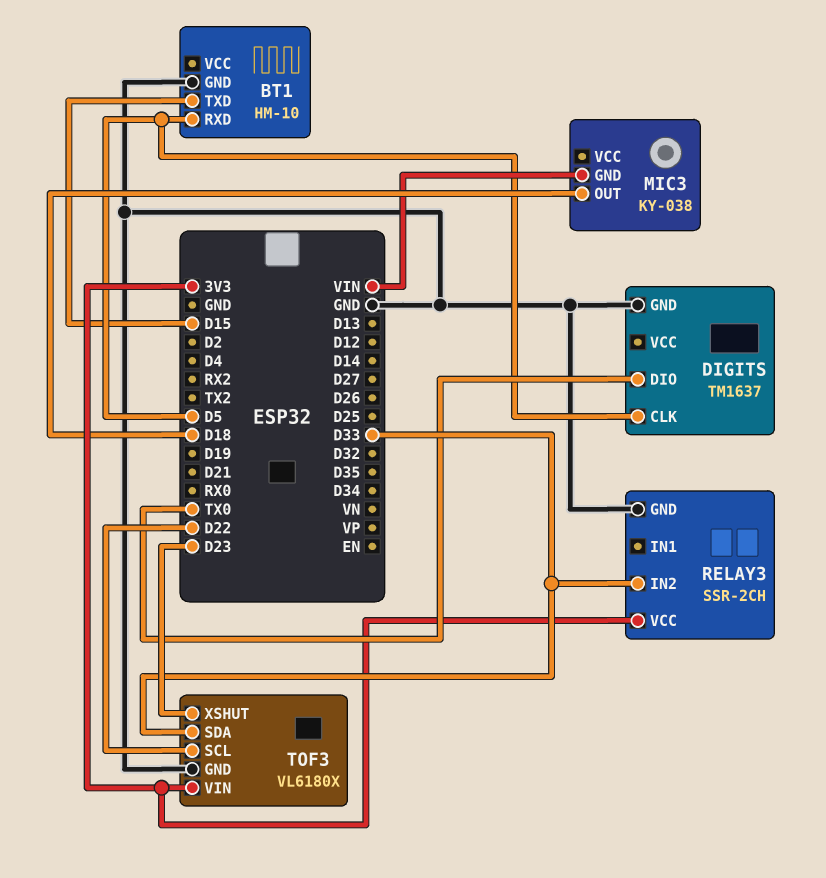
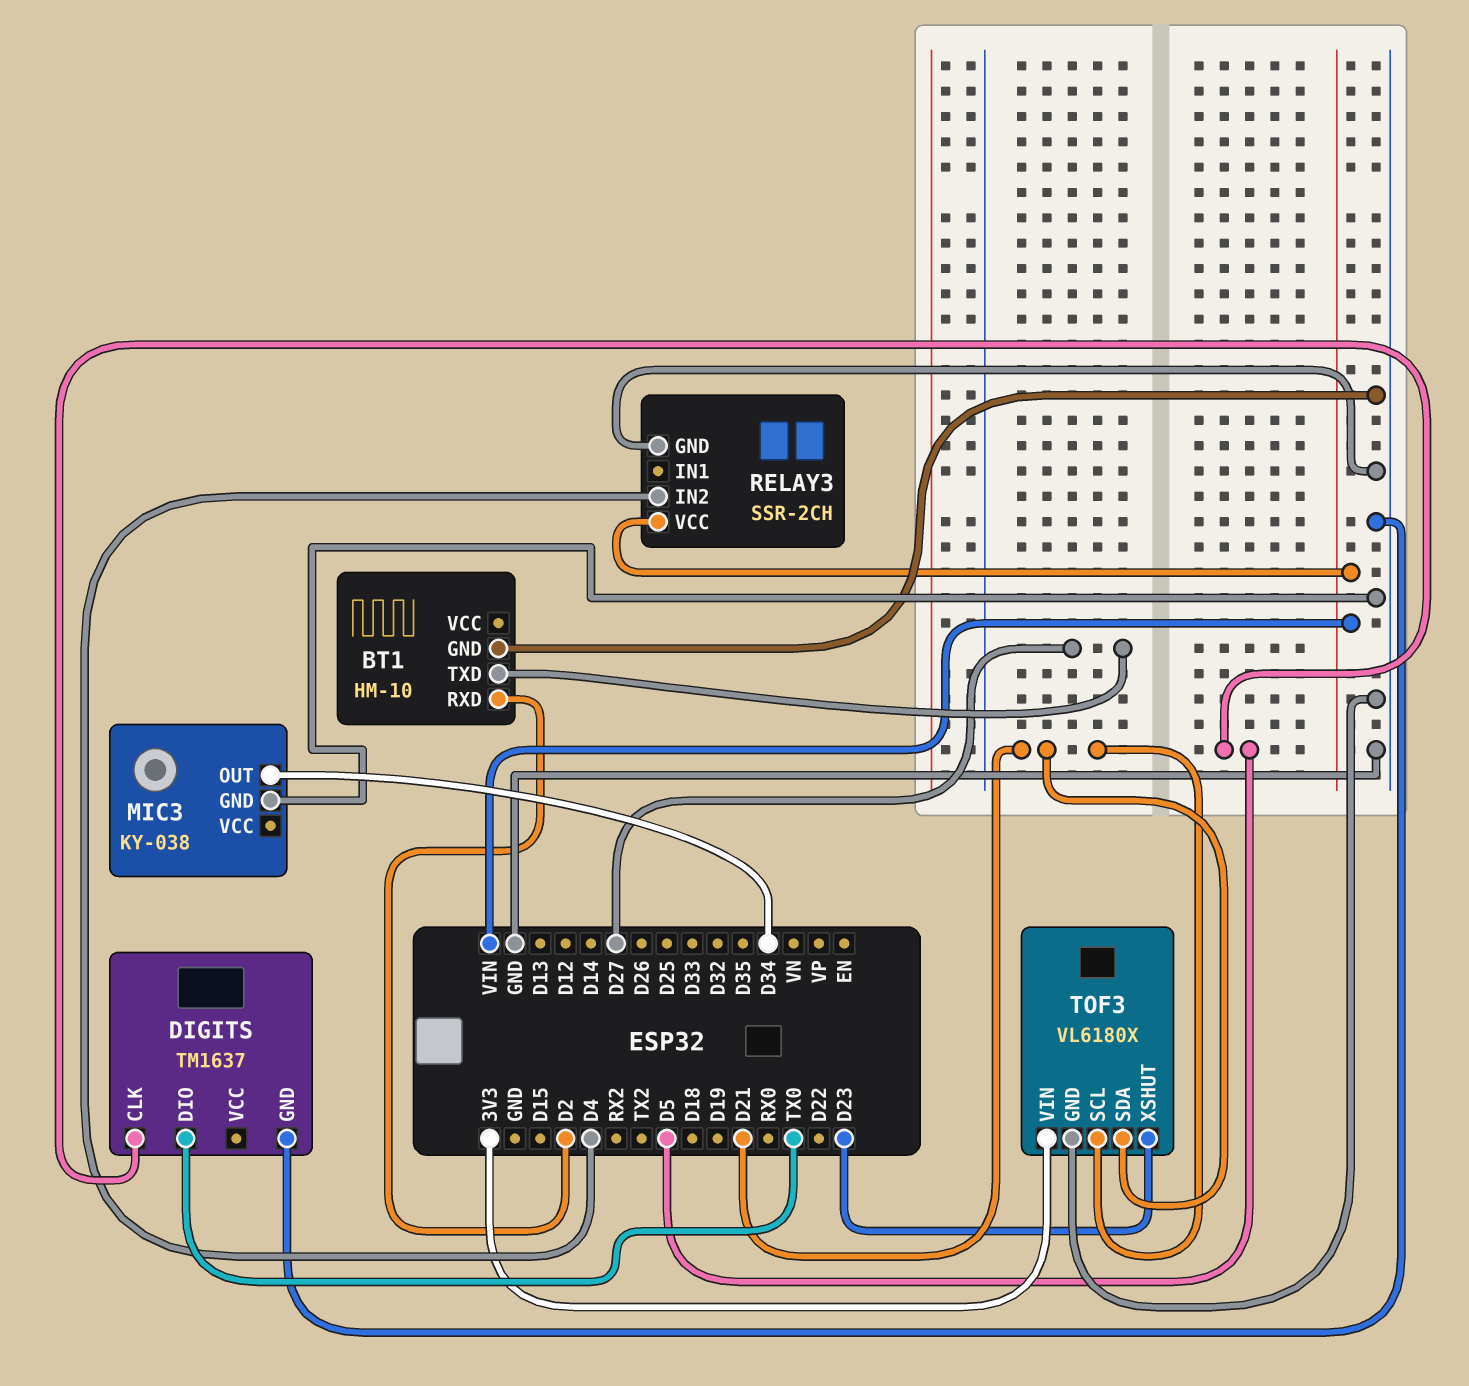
BT1 pin RXD: D5 -> D2
BT1 pin TXD: D15 -> D27
MIC3 pin GND: VIN -> GND
MIC3 pin OUT: D18 -> D34
RELAY3 pin IN2: D33 -> D4
RELAY3 pin VCC: 3V3 -> VIN
TOF3 pin SCL: D22 -> D21
TOF3 pin SDA: D33 -> D21

